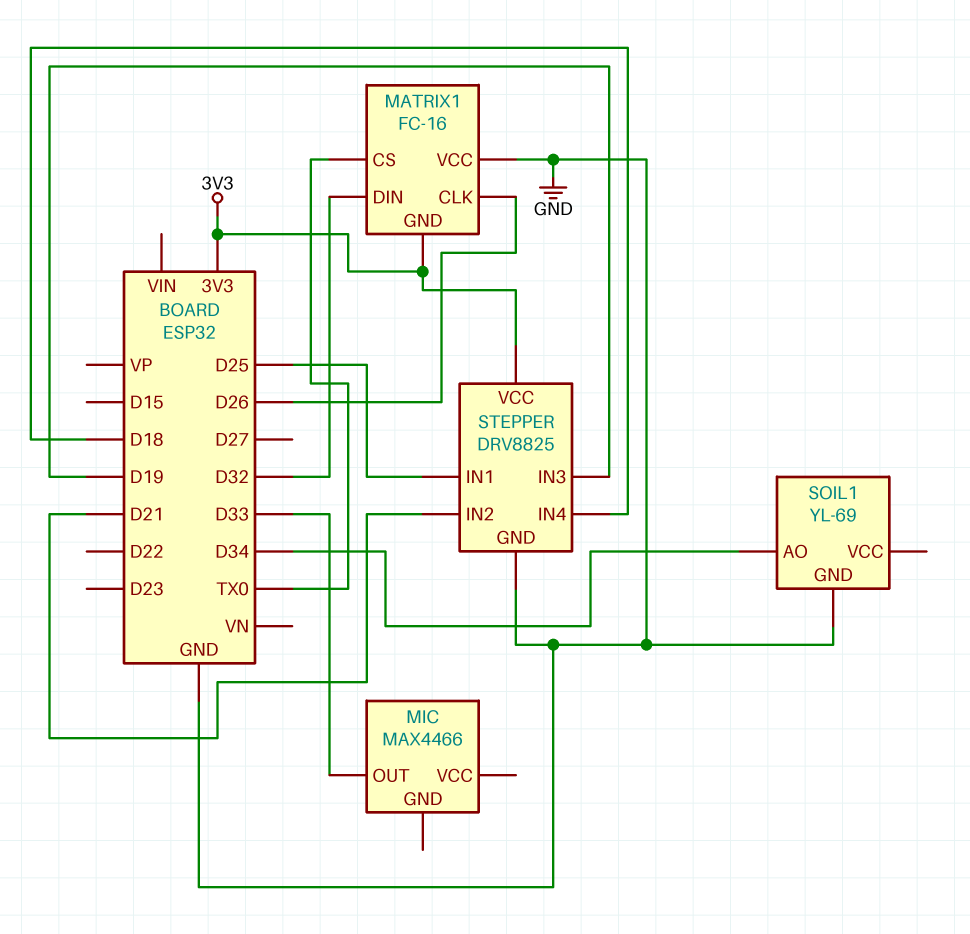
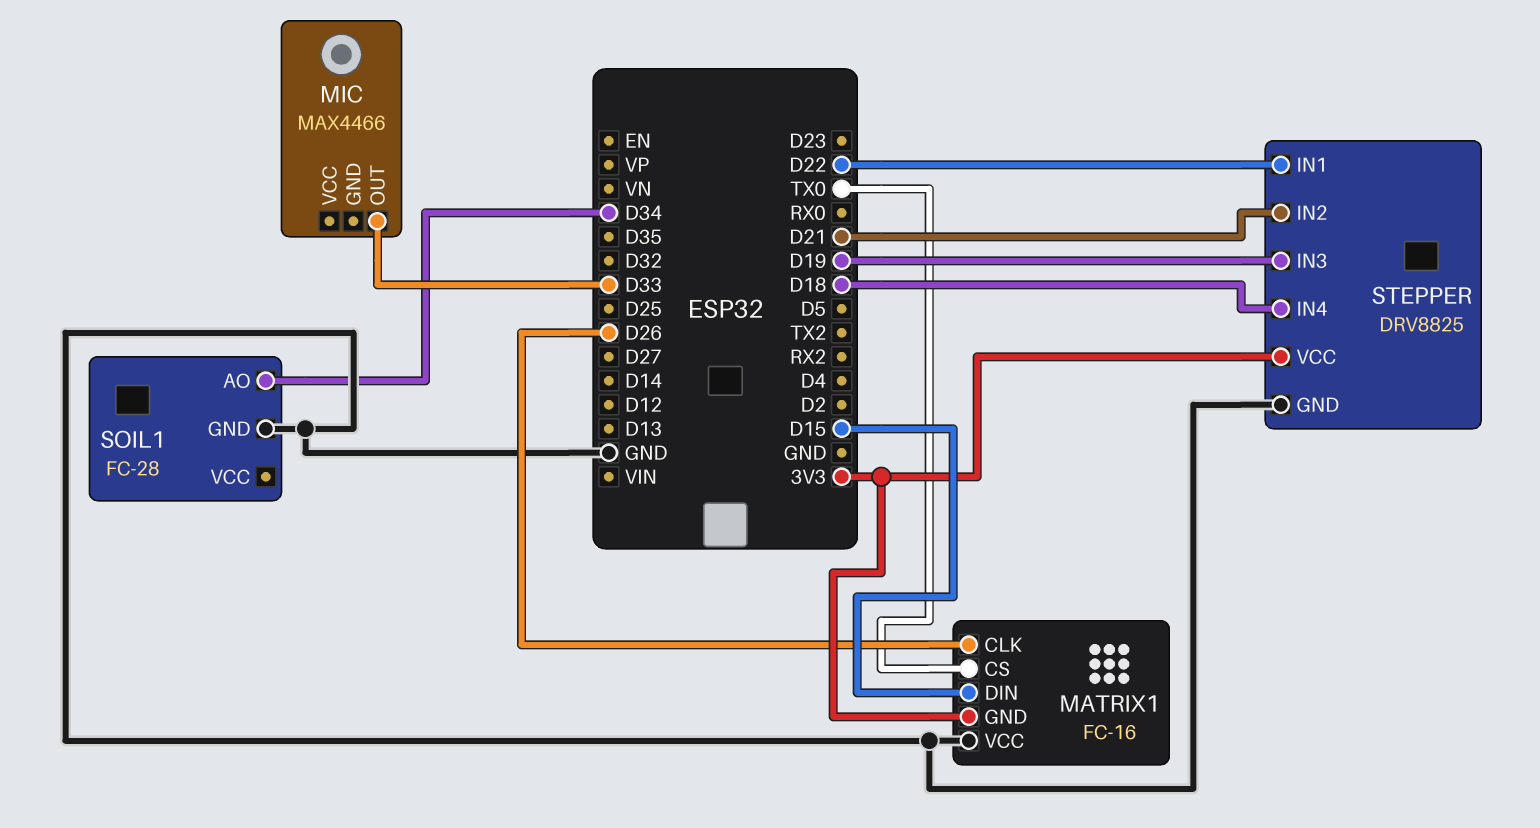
MATRIX1 pin DIN: D32 -> D15
SOIL1: YL-69 -> FC-28
STEPPER pin IN1: D25 -> D22

